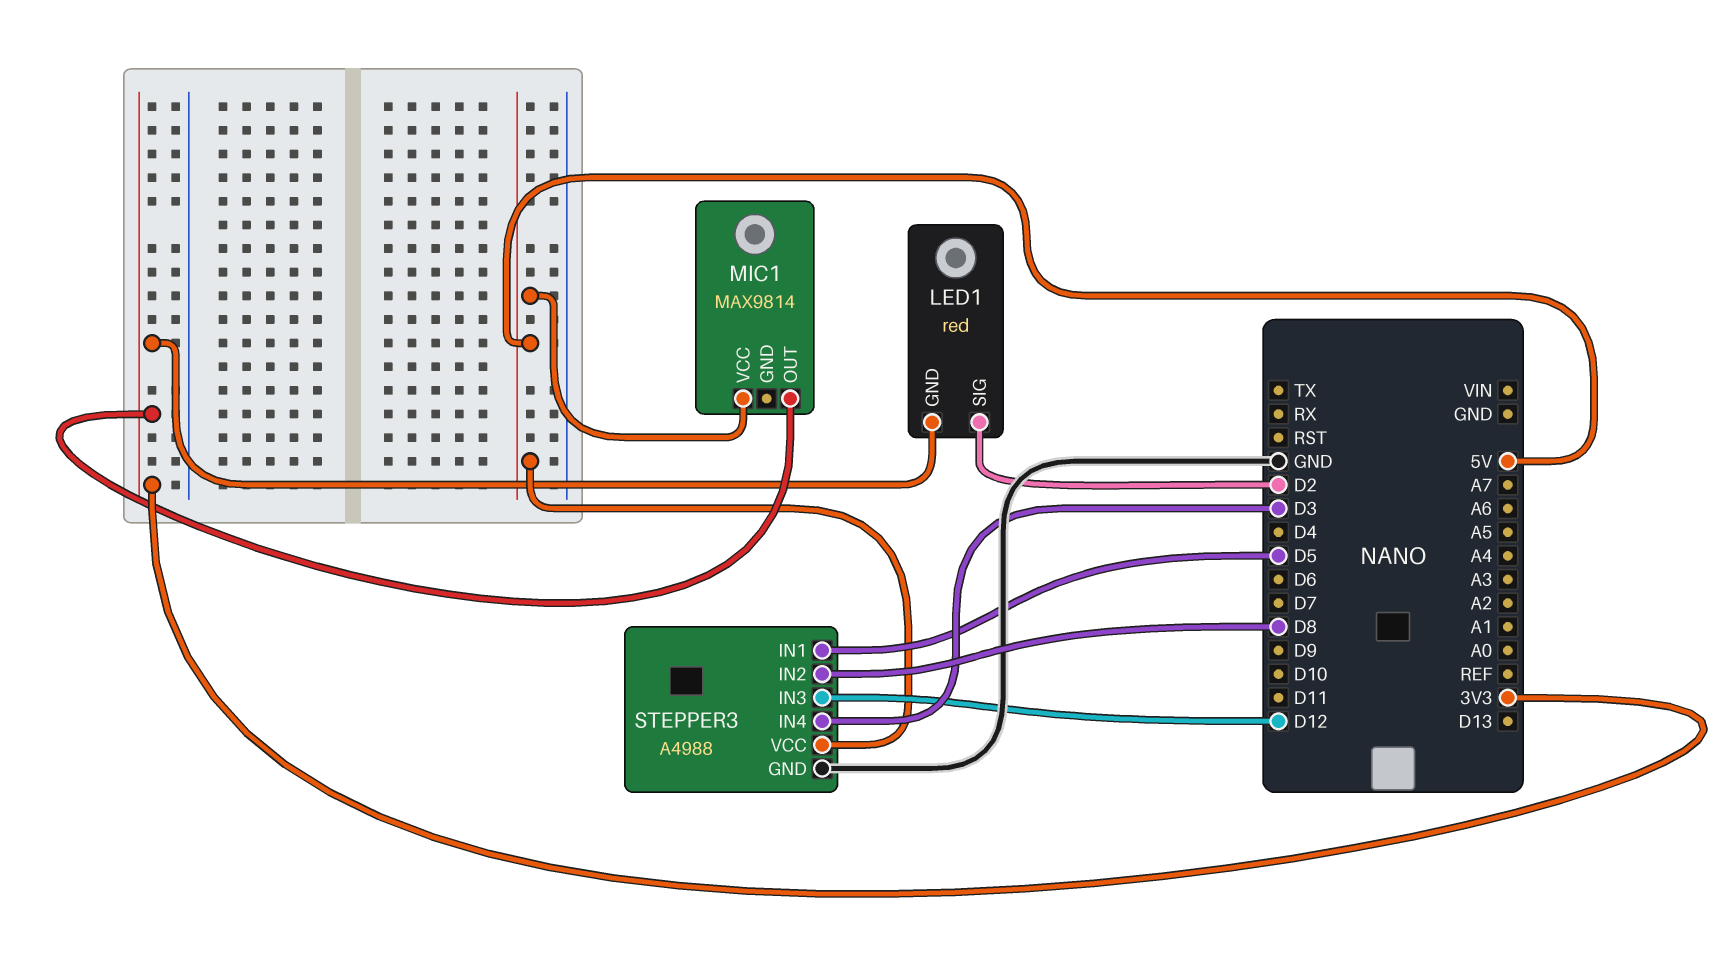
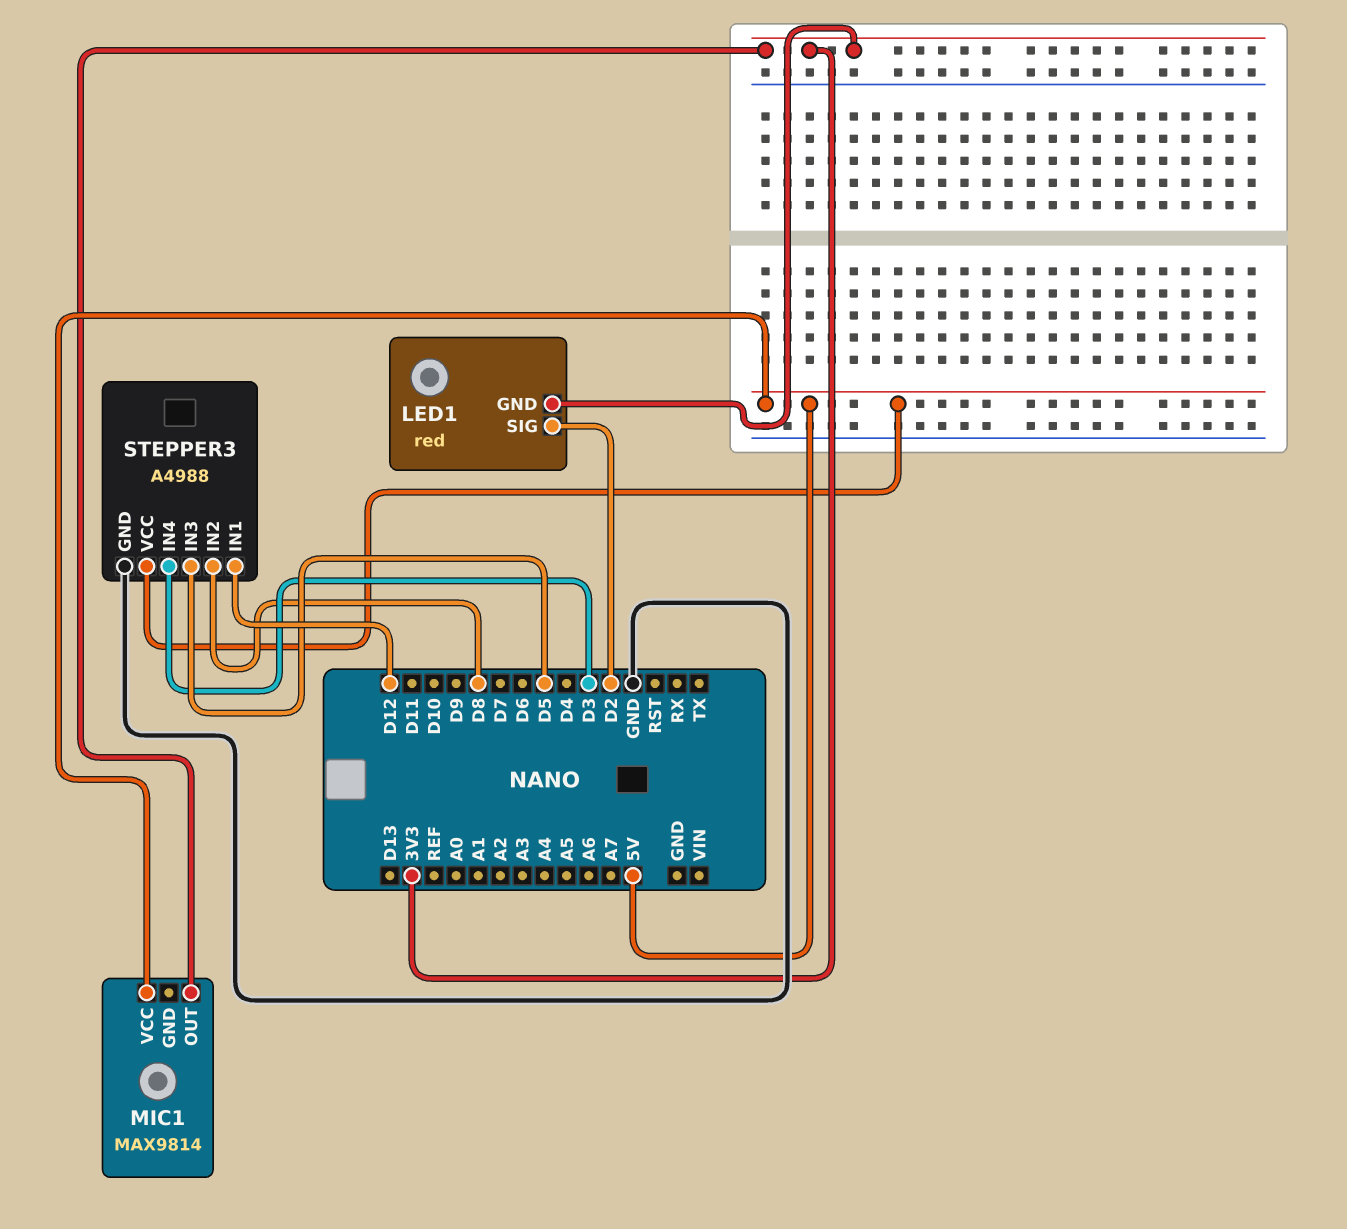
STEPPER3 pin IN1: D5 -> D12
STEPPER3 pin IN3: D12 -> D5

